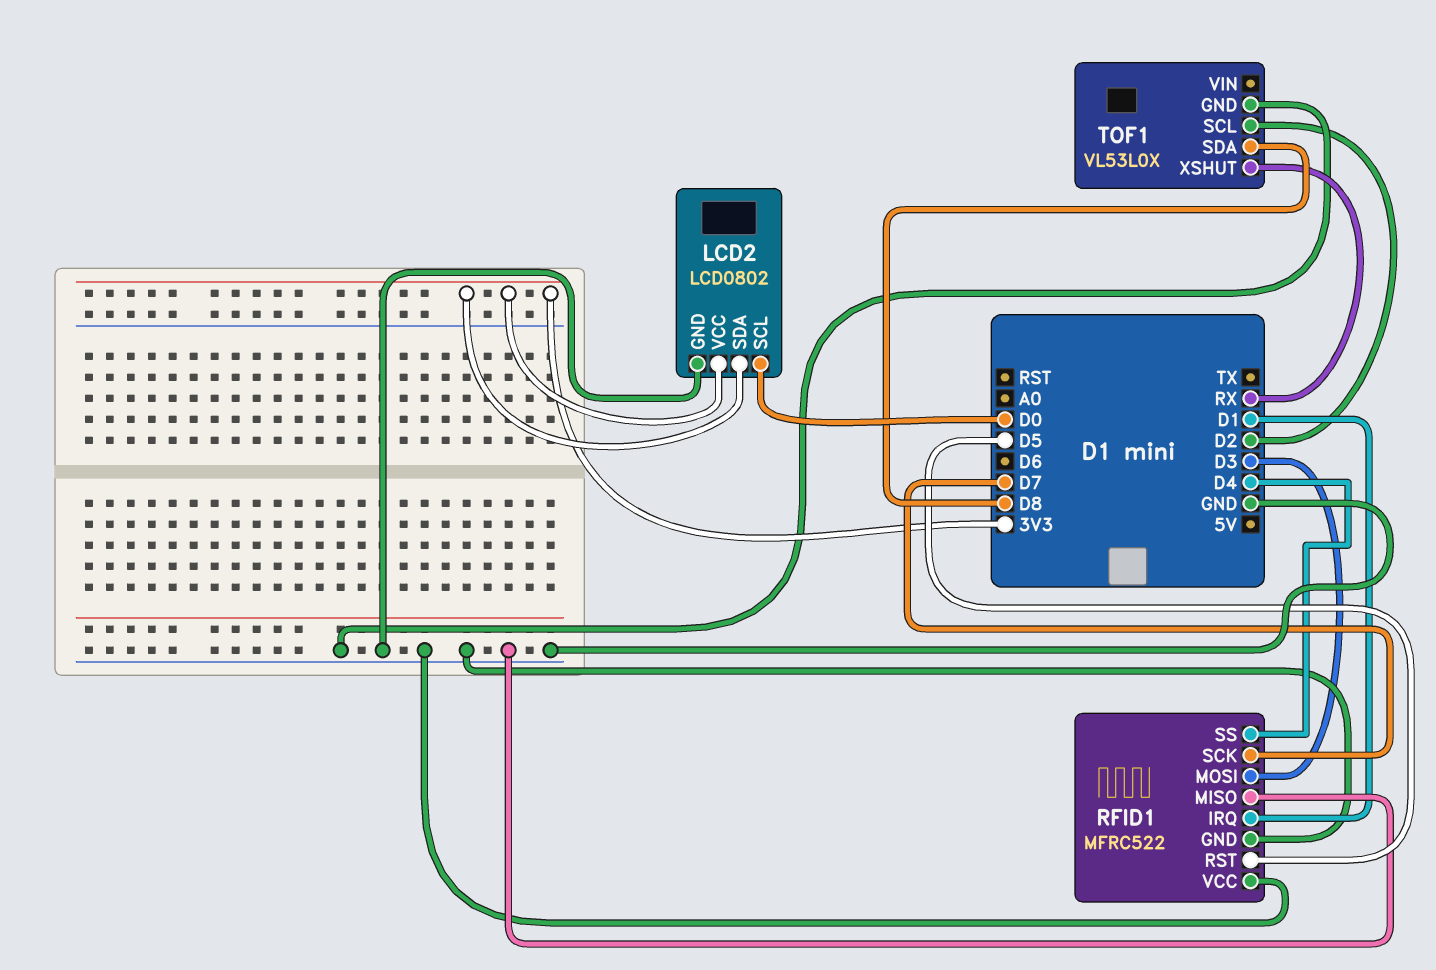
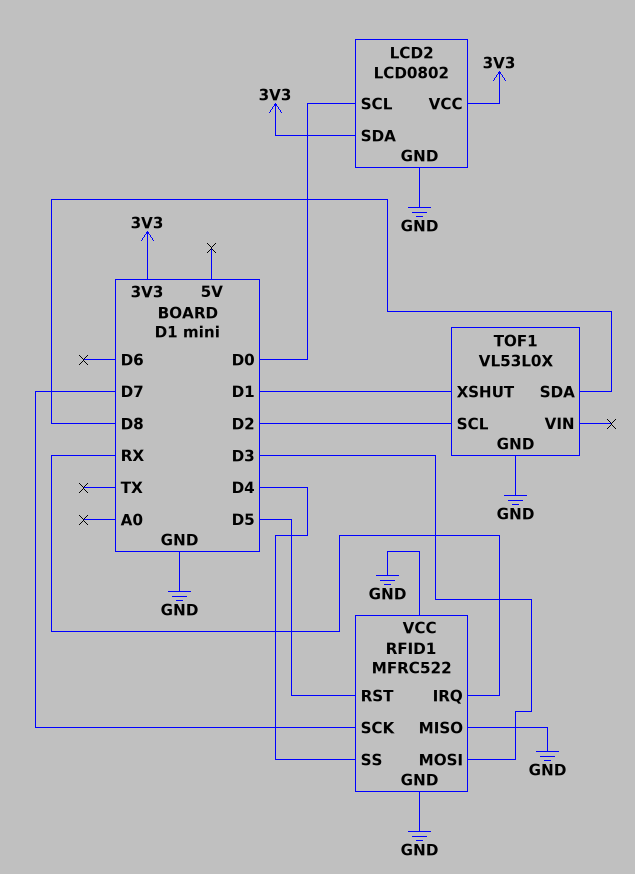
RFID1 pin IRQ: D1 -> RX
TOF1 pin XSHUT: RX -> D1

